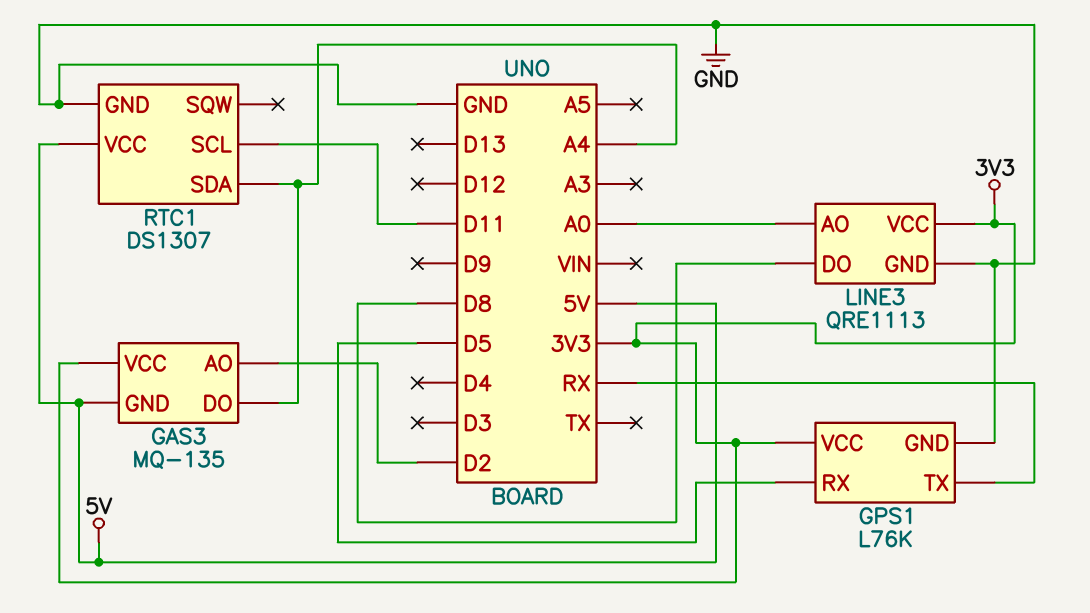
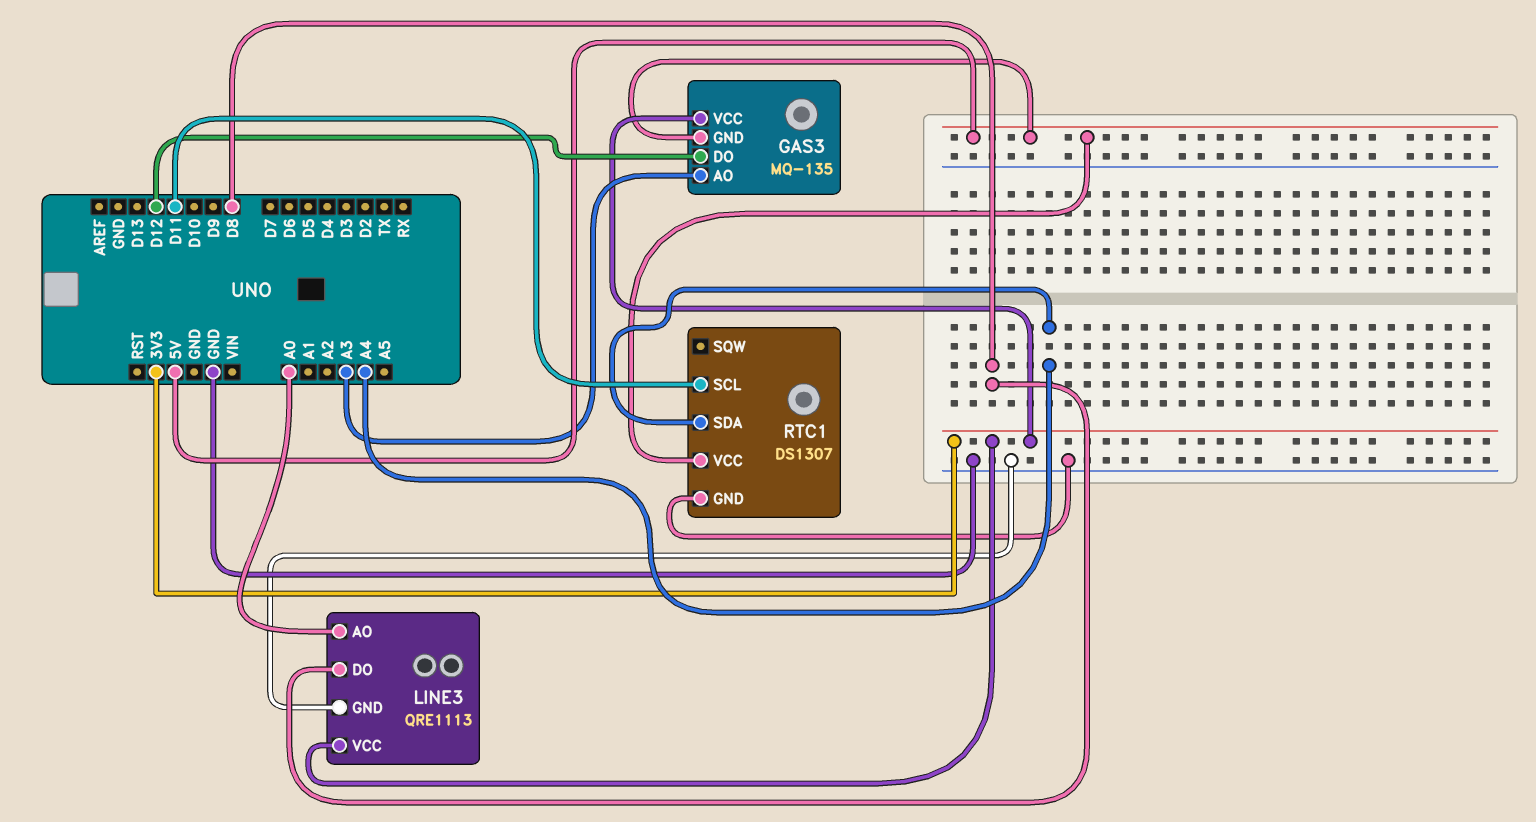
GAS3 pin AO: D2 -> A3
GAS3 pin DO: A4 -> D12
GPS1: L76K -> none
GPS1 pin GND: GND -> none
GPS1 pin RX: D5 -> none
GPS1 pin TX: RX -> none
GPS1 pin VCC: 3V3 -> none

